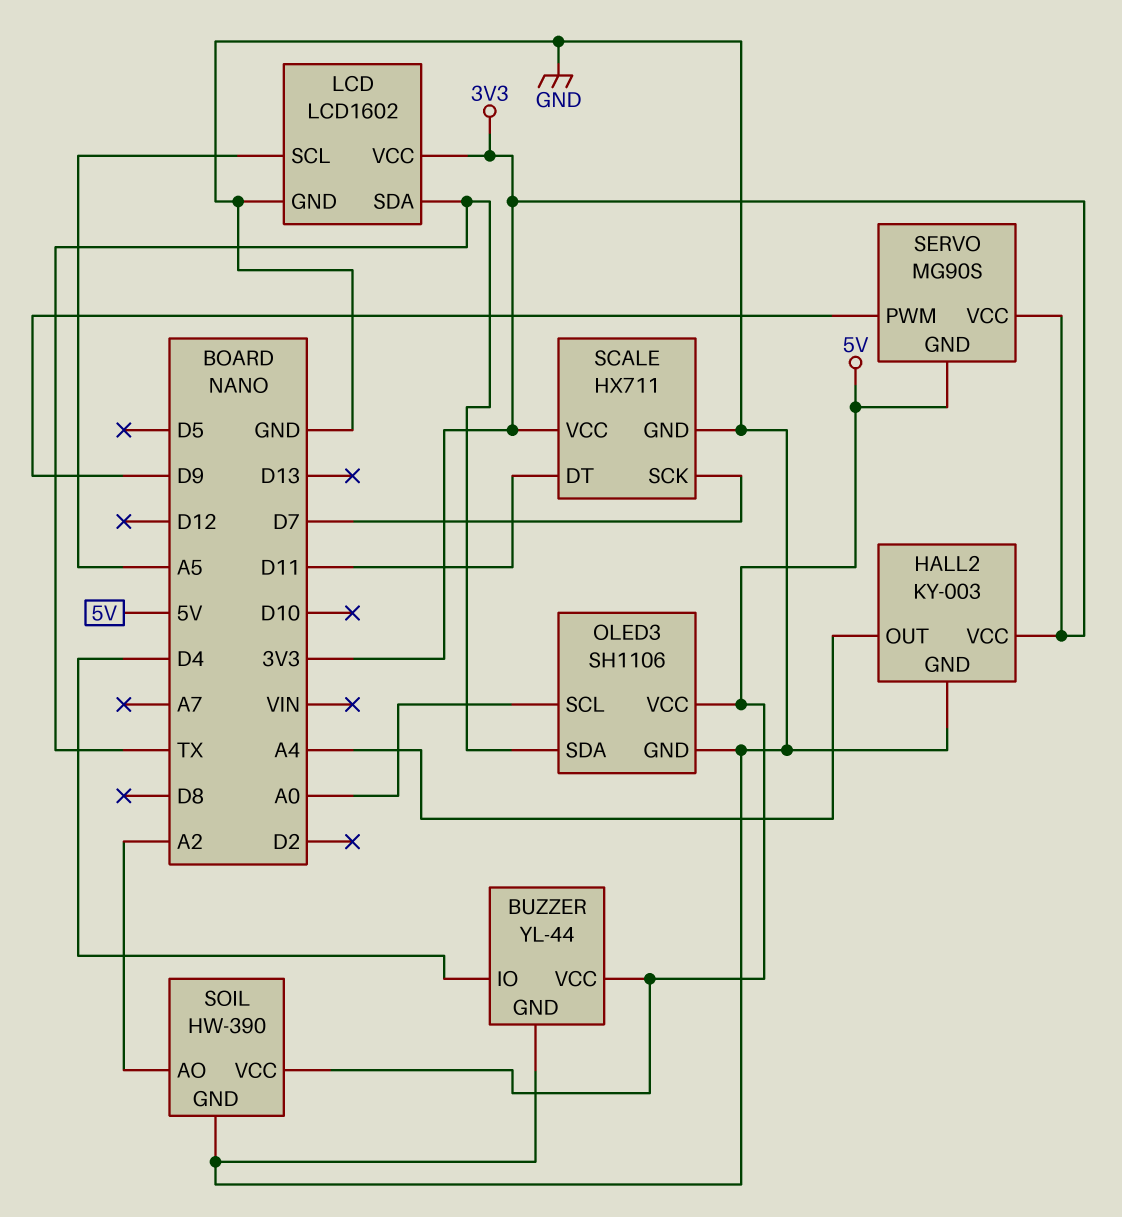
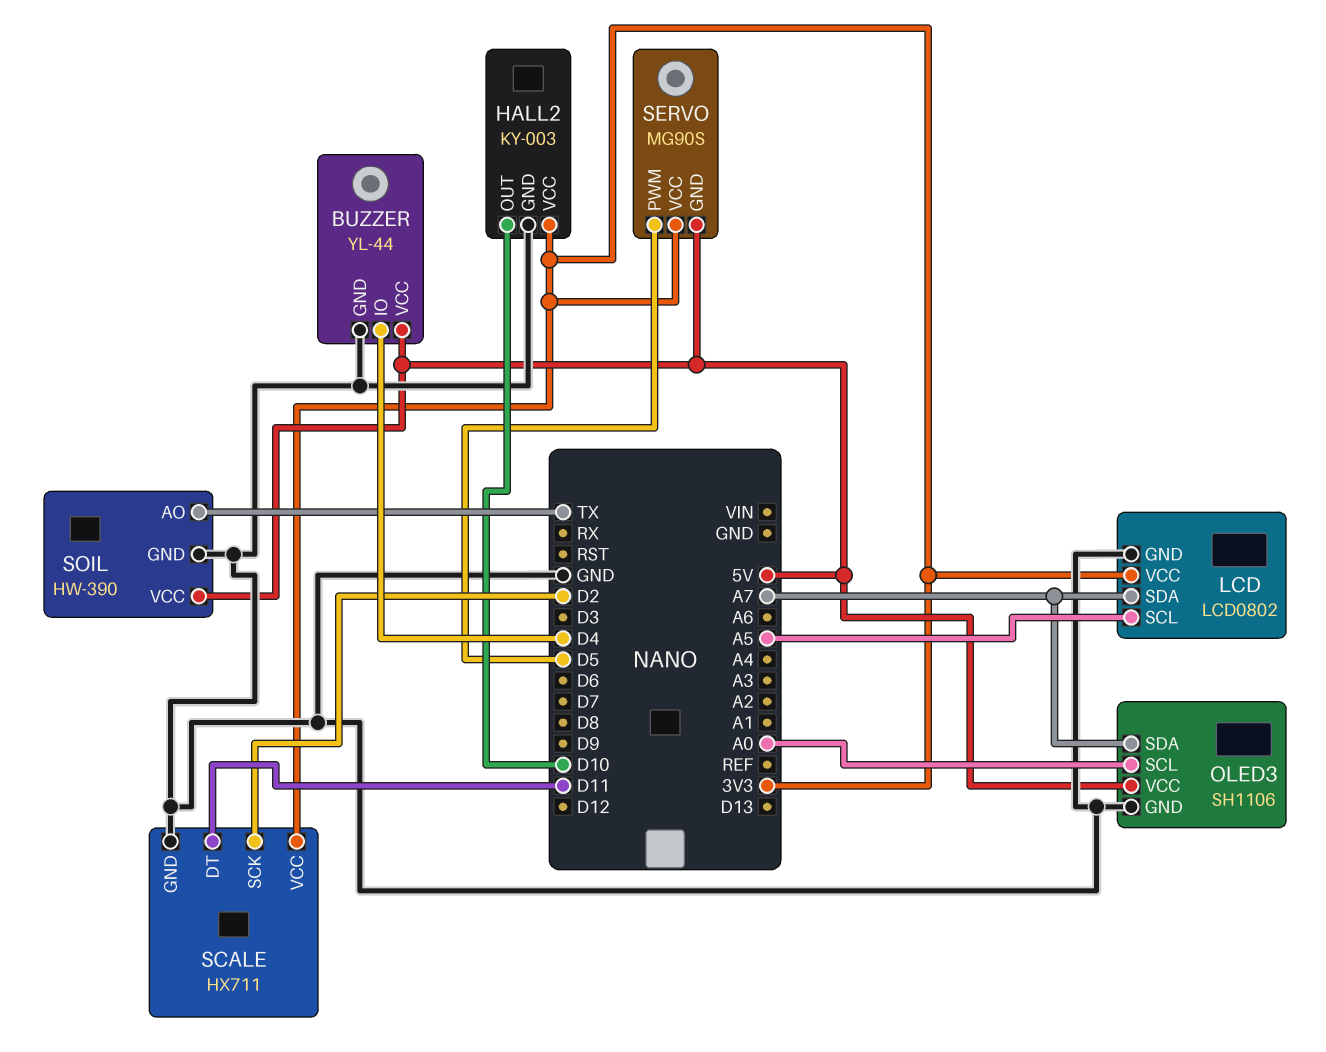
HALL2 pin OUT: A4 -> D10
LCD: LCD1602 -> LCD0802
LCD pin SDA: TX -> A7
OLED3 pin SDA: TX -> A7
SCALE pin SCK: D7 -> D2
SERVO pin PWM: D9 -> D5
SOIL pin AO: A2 -> TX

